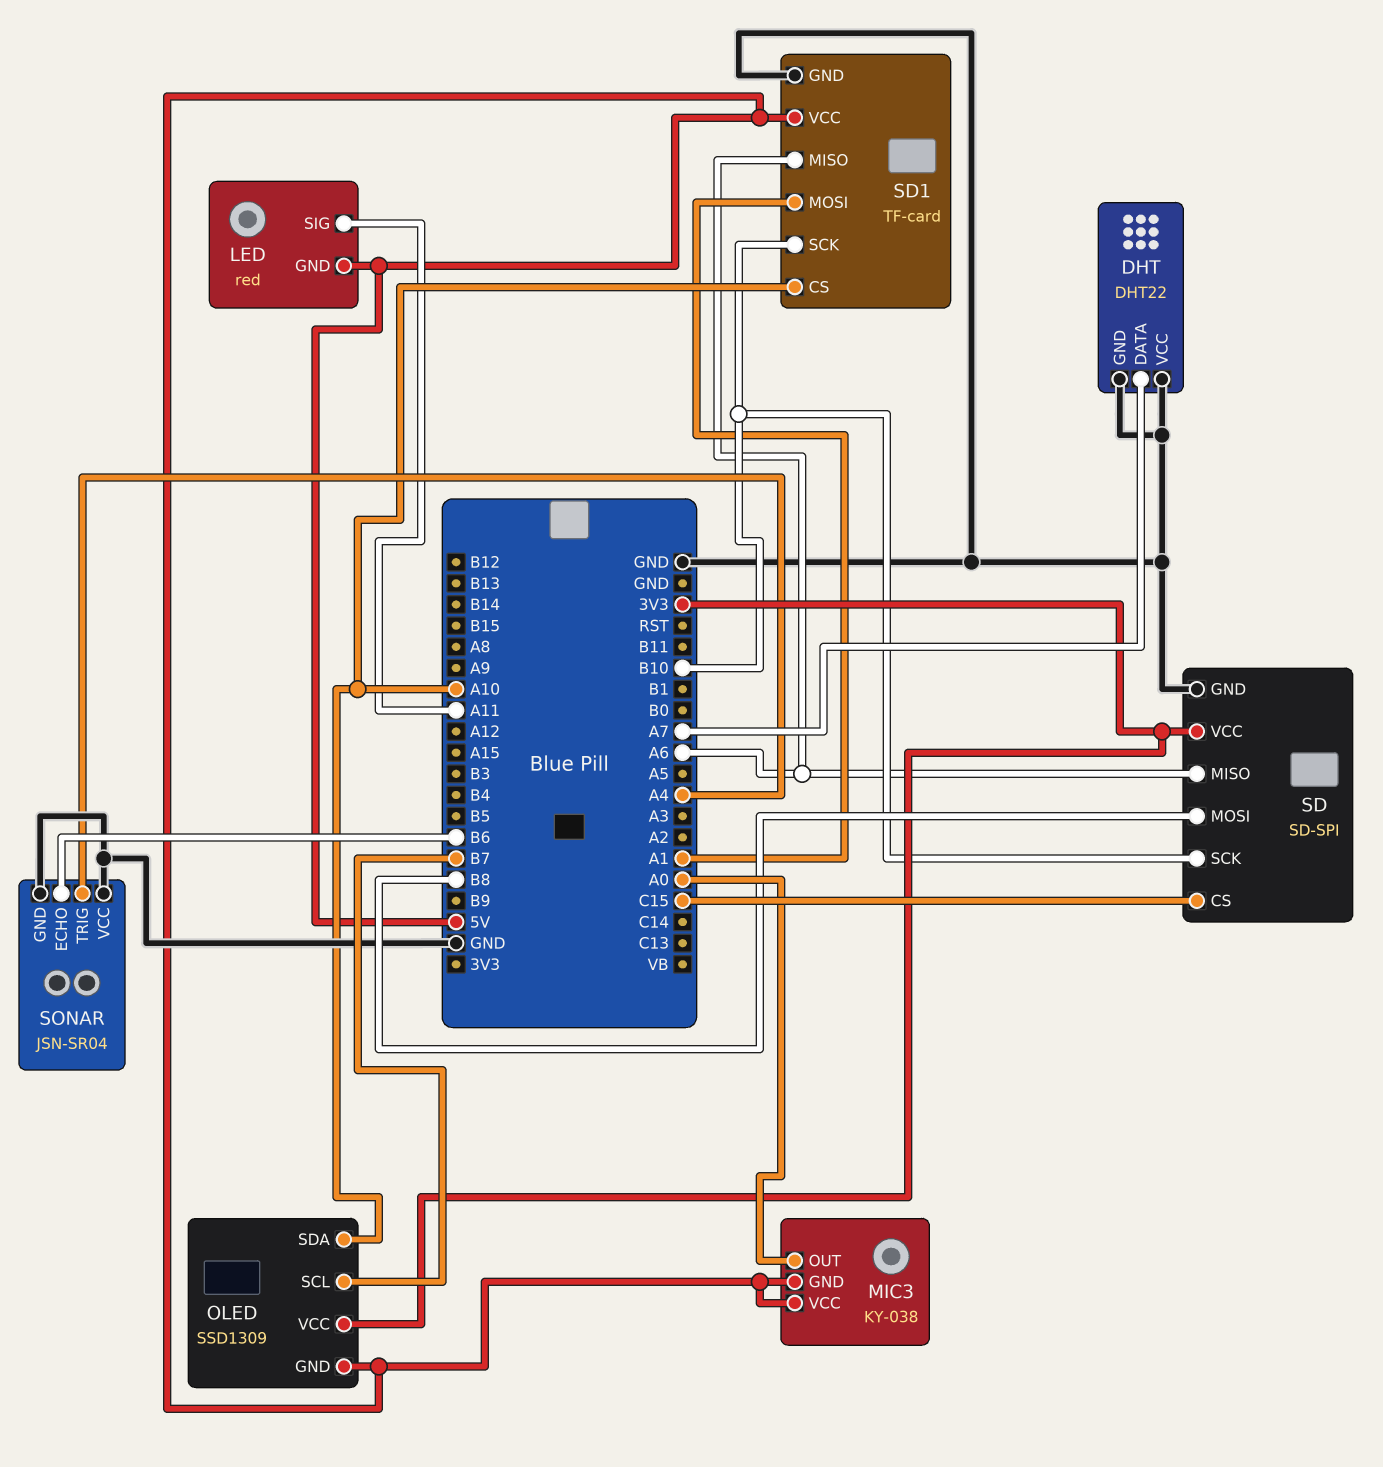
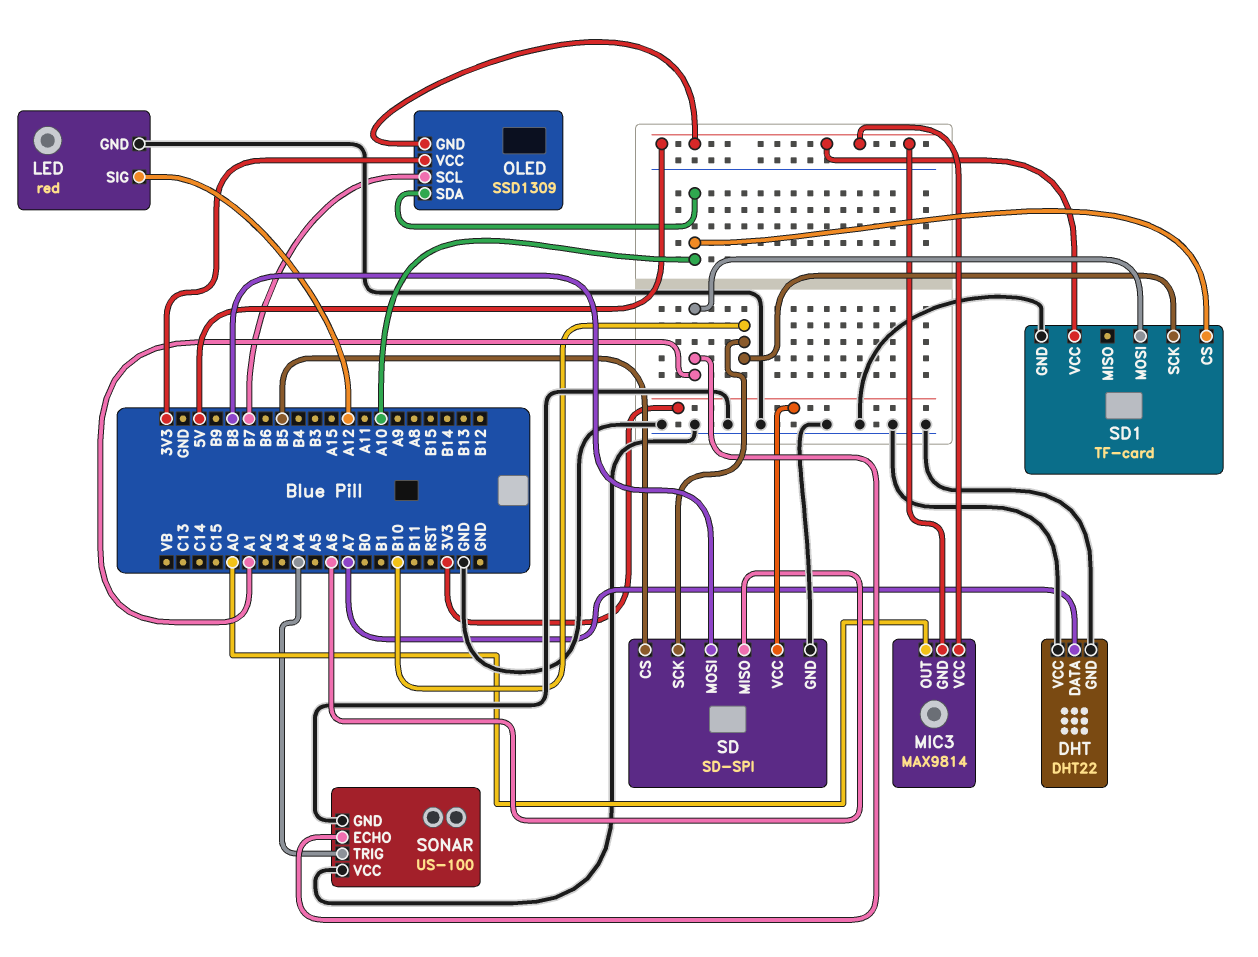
LED pin GND: 5V -> GND
LED pin SIG: A11 -> A12
MIC3: KY-038 -> MAX9814
SD pin CS: C15 -> B5
SD1 pin MISO: A6 -> none
SONAR: JSN-SR04 -> US-100
SONAR pin ECHO: B6 -> A1

